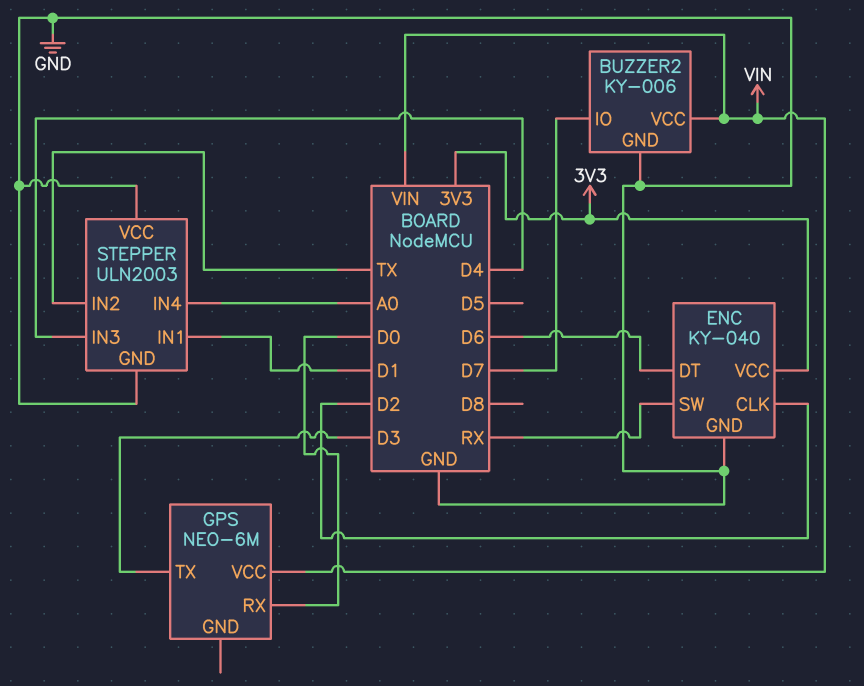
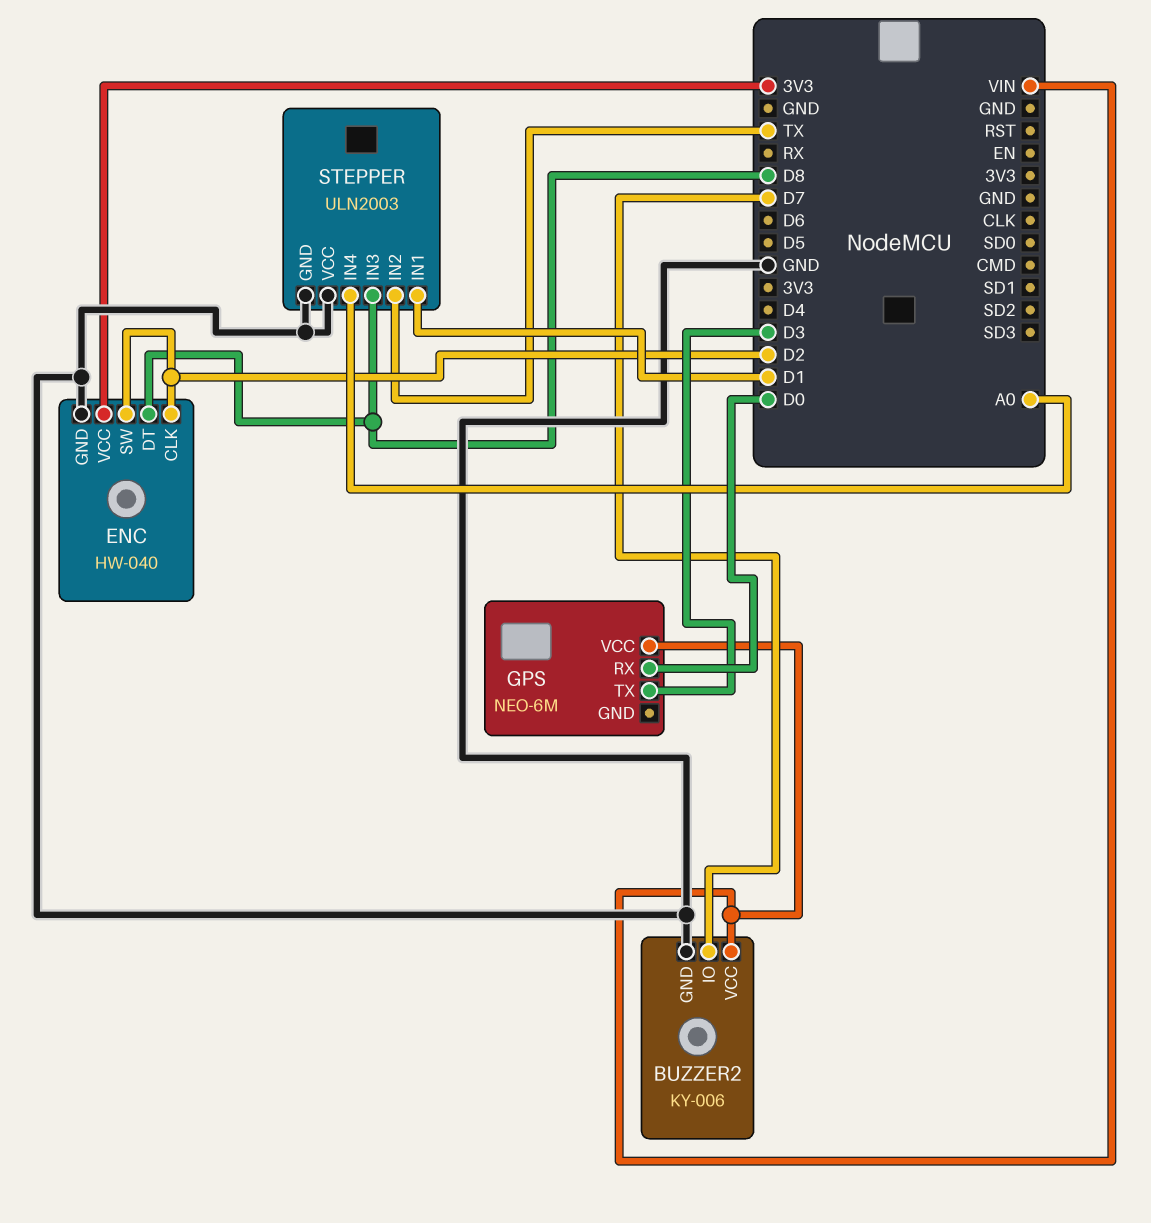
ENC: KY-040 -> HW-040
ENC pin DT: D6 -> D8
ENC pin SW: RX -> D2
STEPPER pin IN3: D4 -> D8

